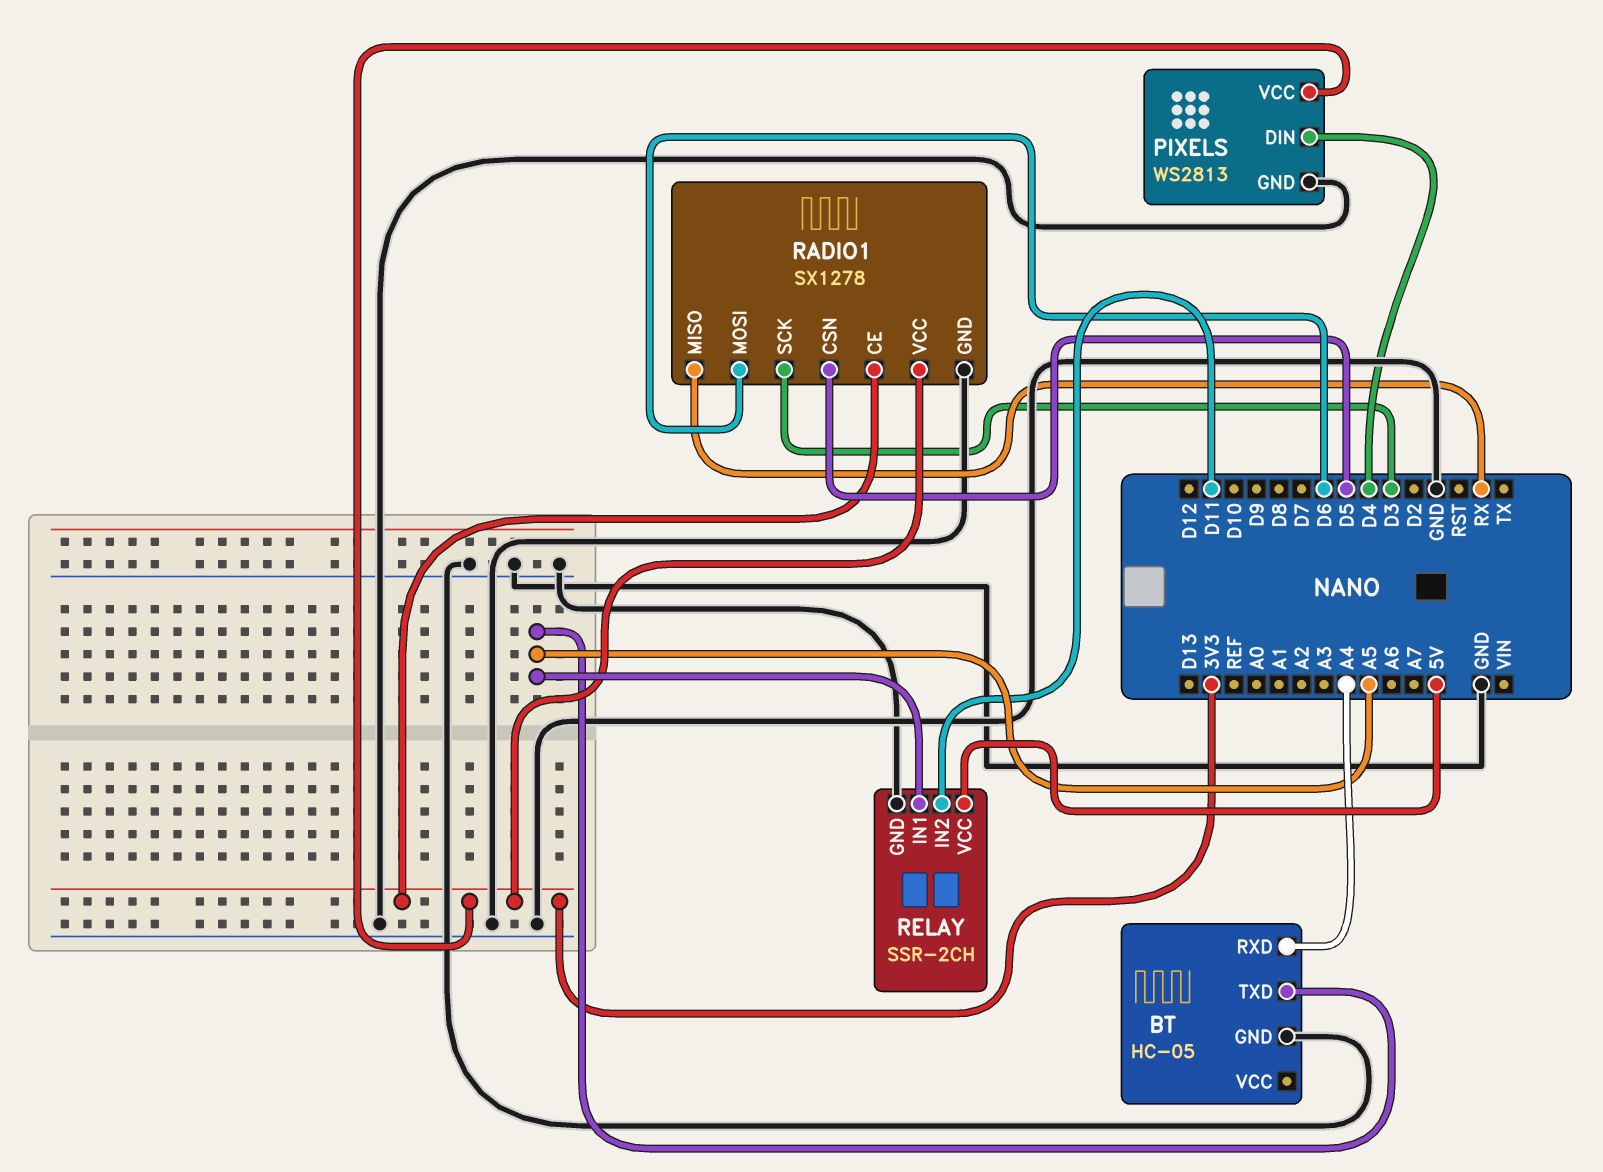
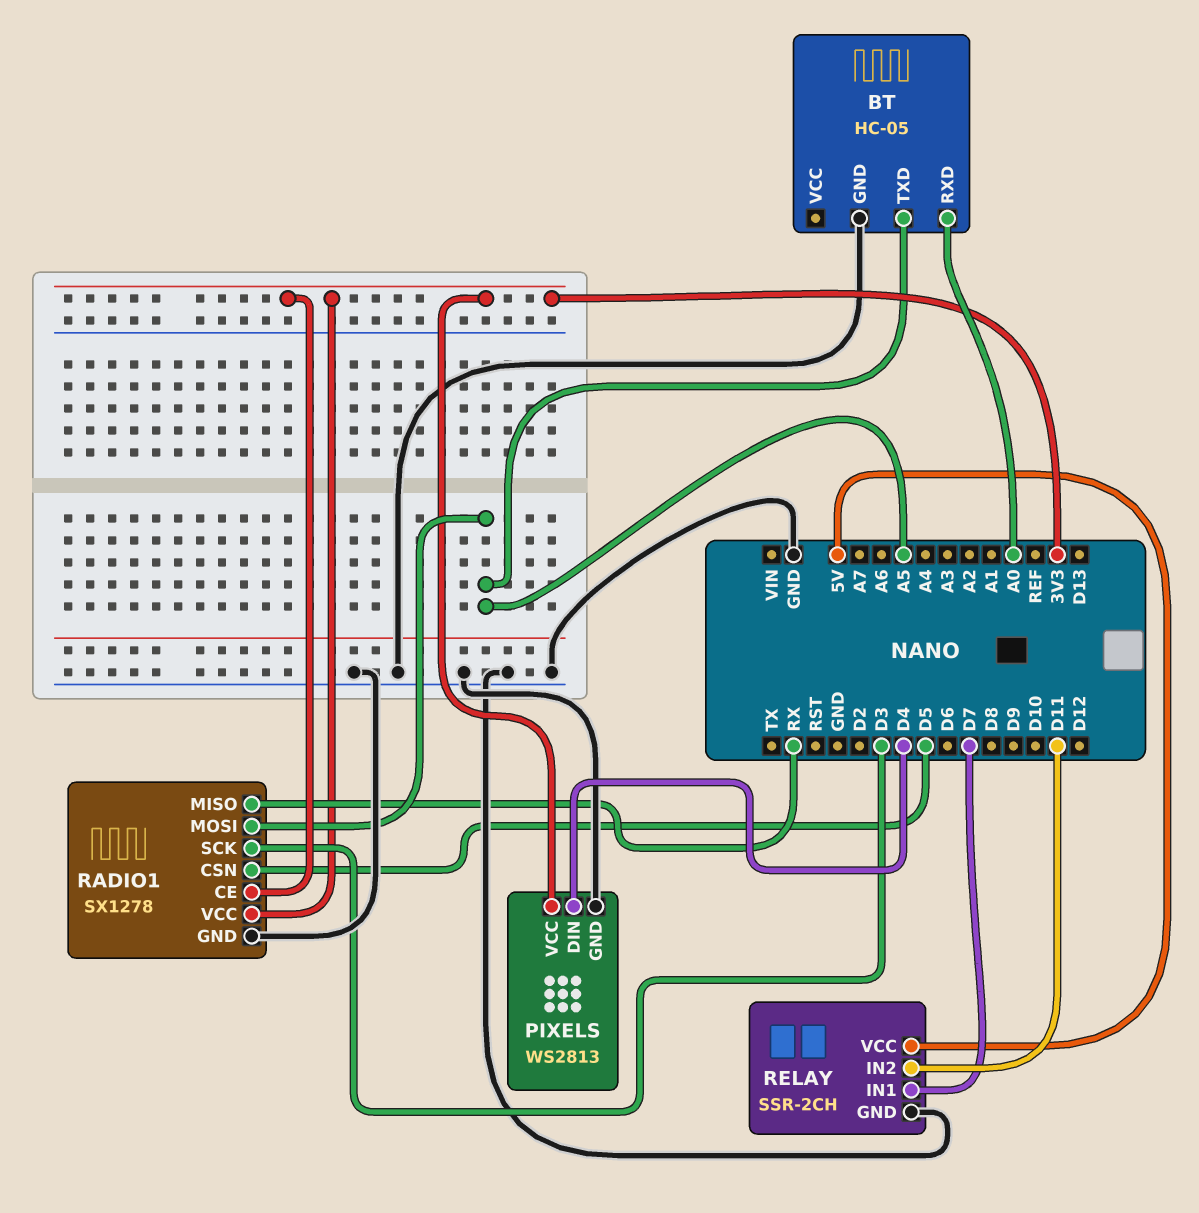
BT pin RXD: A4 -> A0
RADIO1 pin MOSI: D6 -> A5
RELAY pin IN1: A5 -> D7

